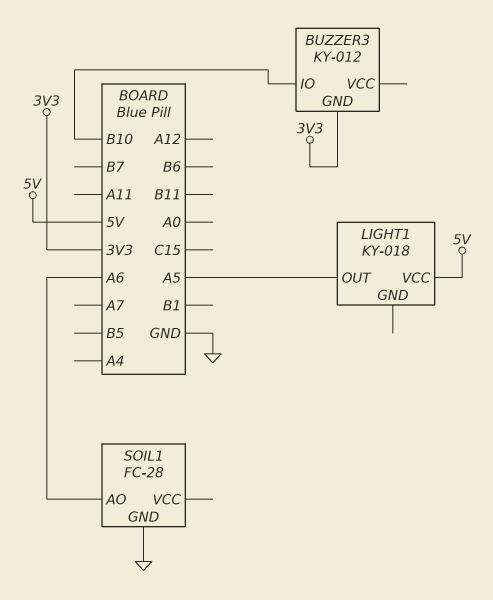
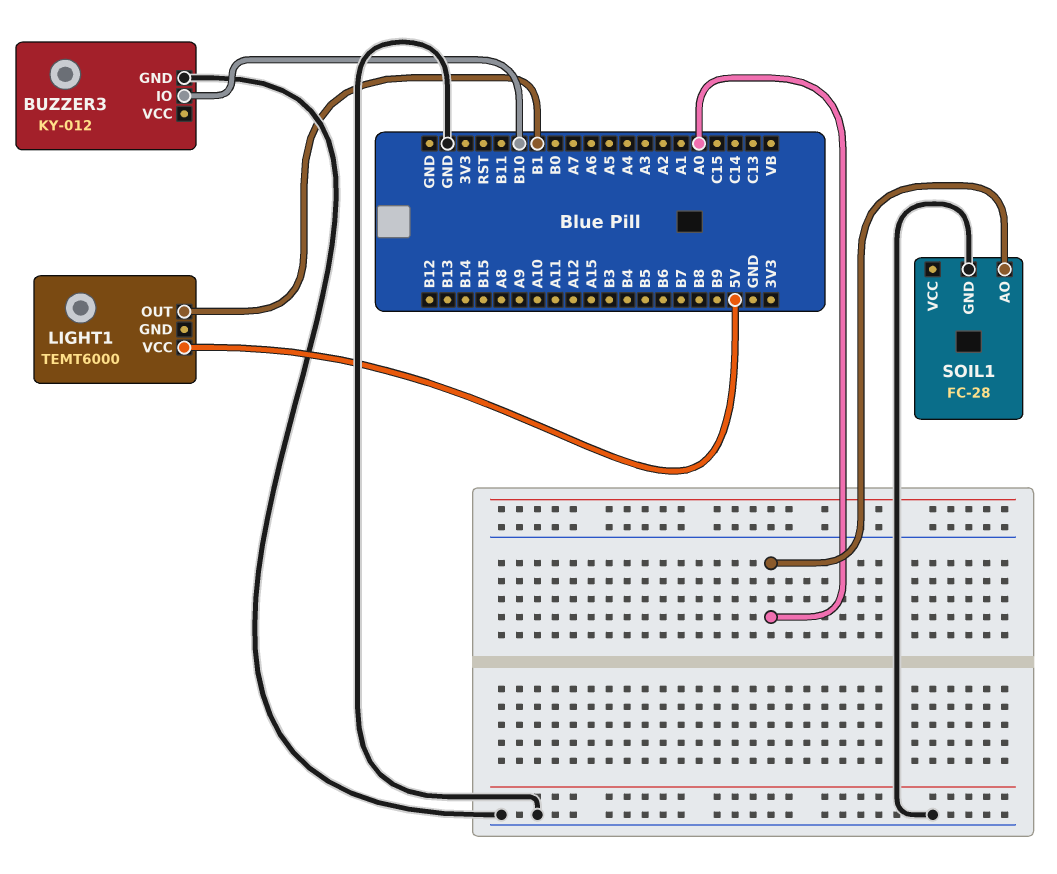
BUZZER3 pin GND: 3V3 -> GND
LIGHT1: KY-018 -> TEMT6000
LIGHT1 pin OUT: A5 -> B1
SOIL1 pin AO: A6 -> A0

